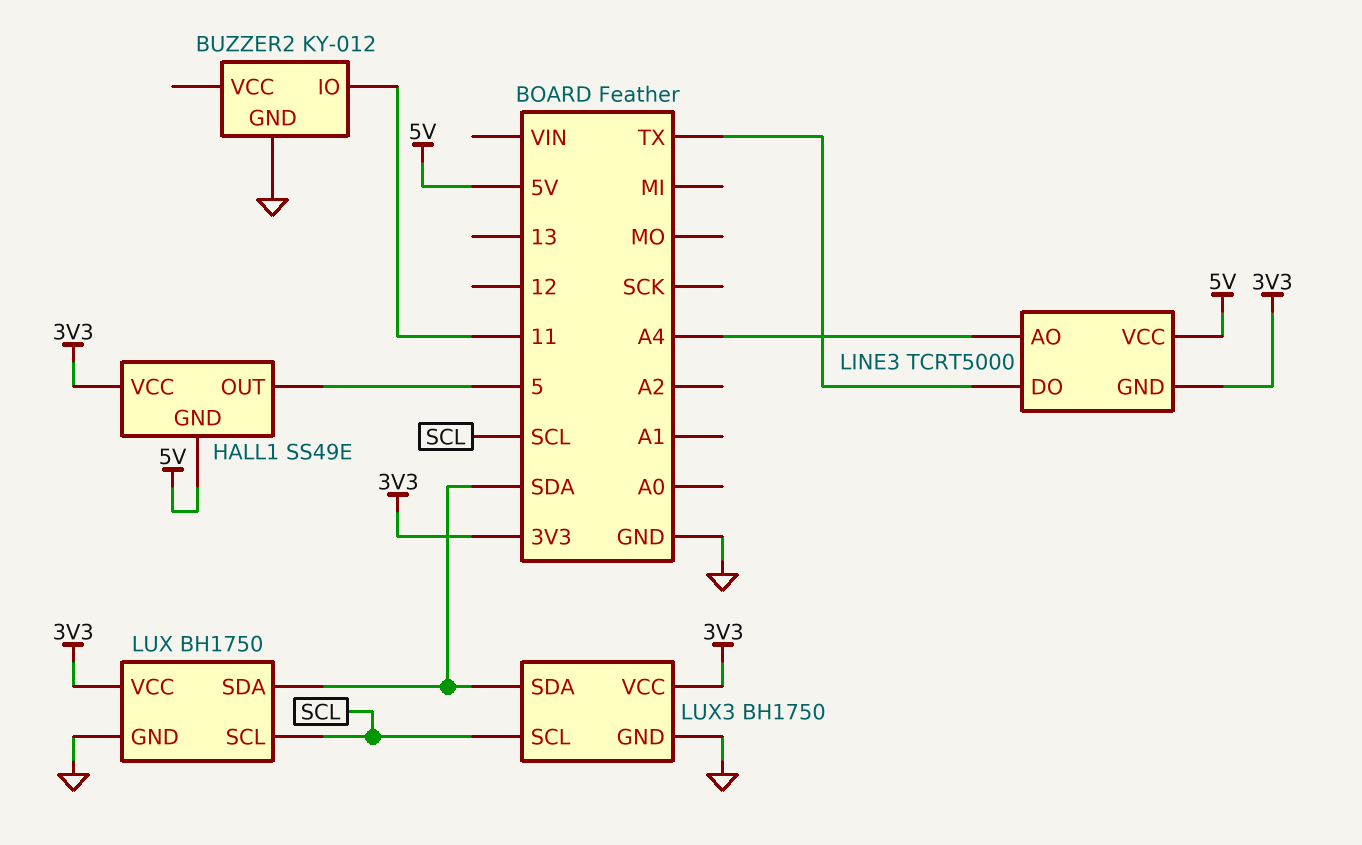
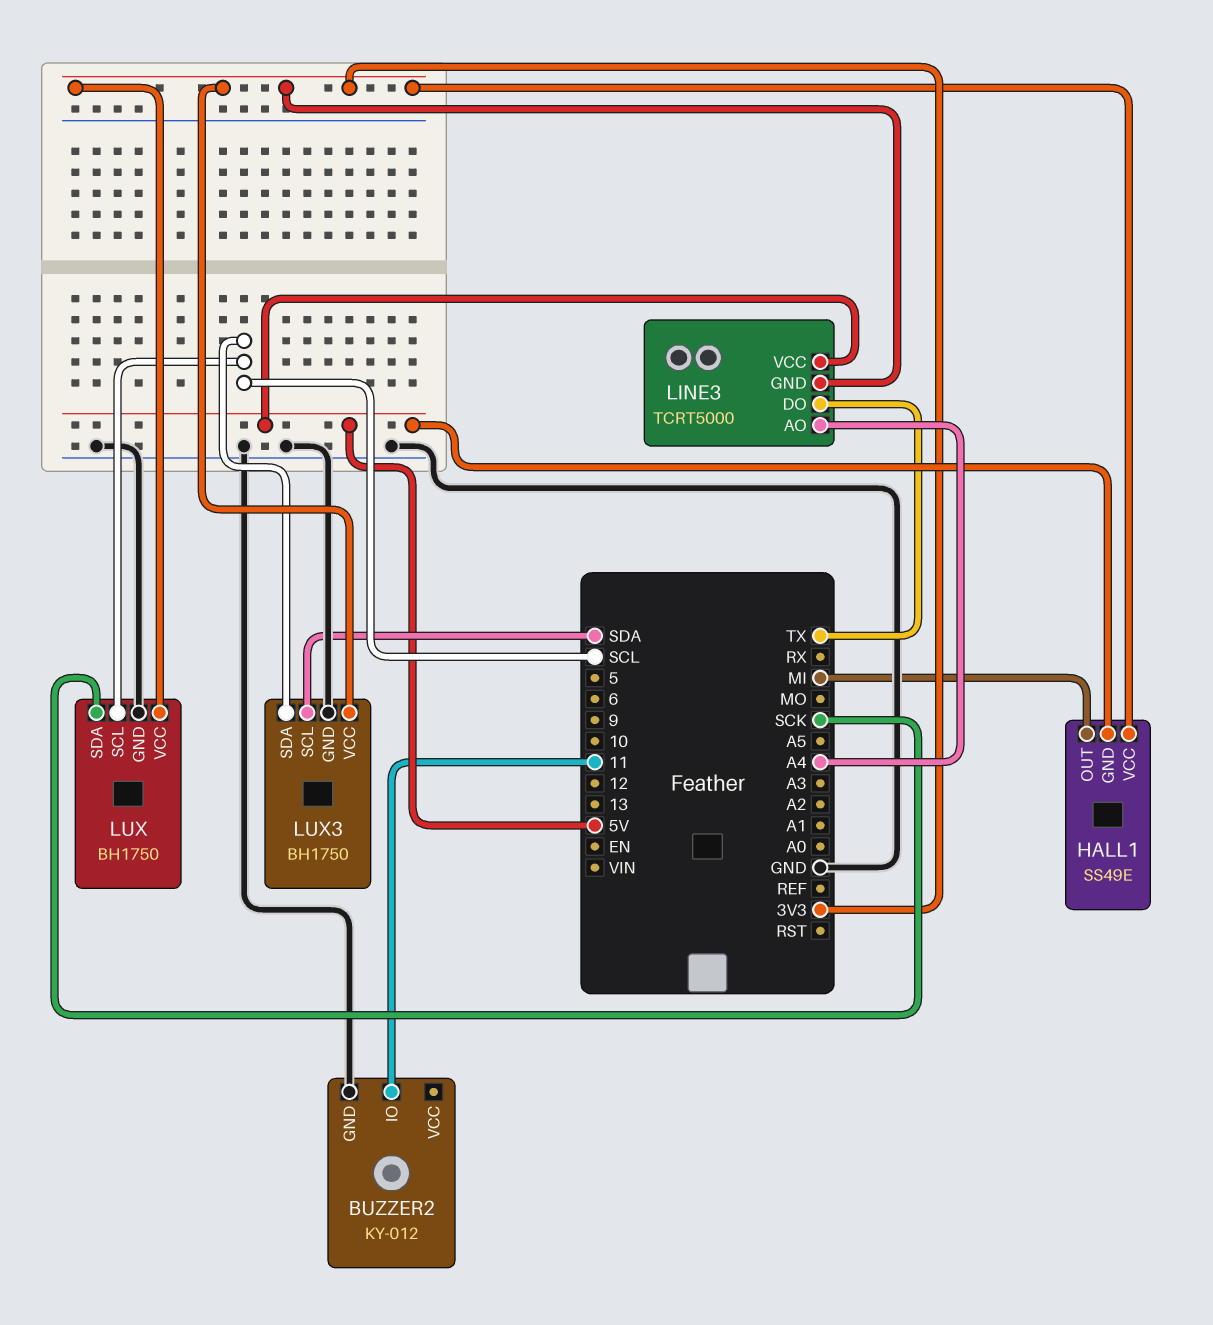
HALL1 pin OUT: 5 -> MI
LUX pin SDA: SDA -> SCK
LUX3 pin SCL: SCL -> SDA
LUX3 pin SDA: SDA -> SCL

